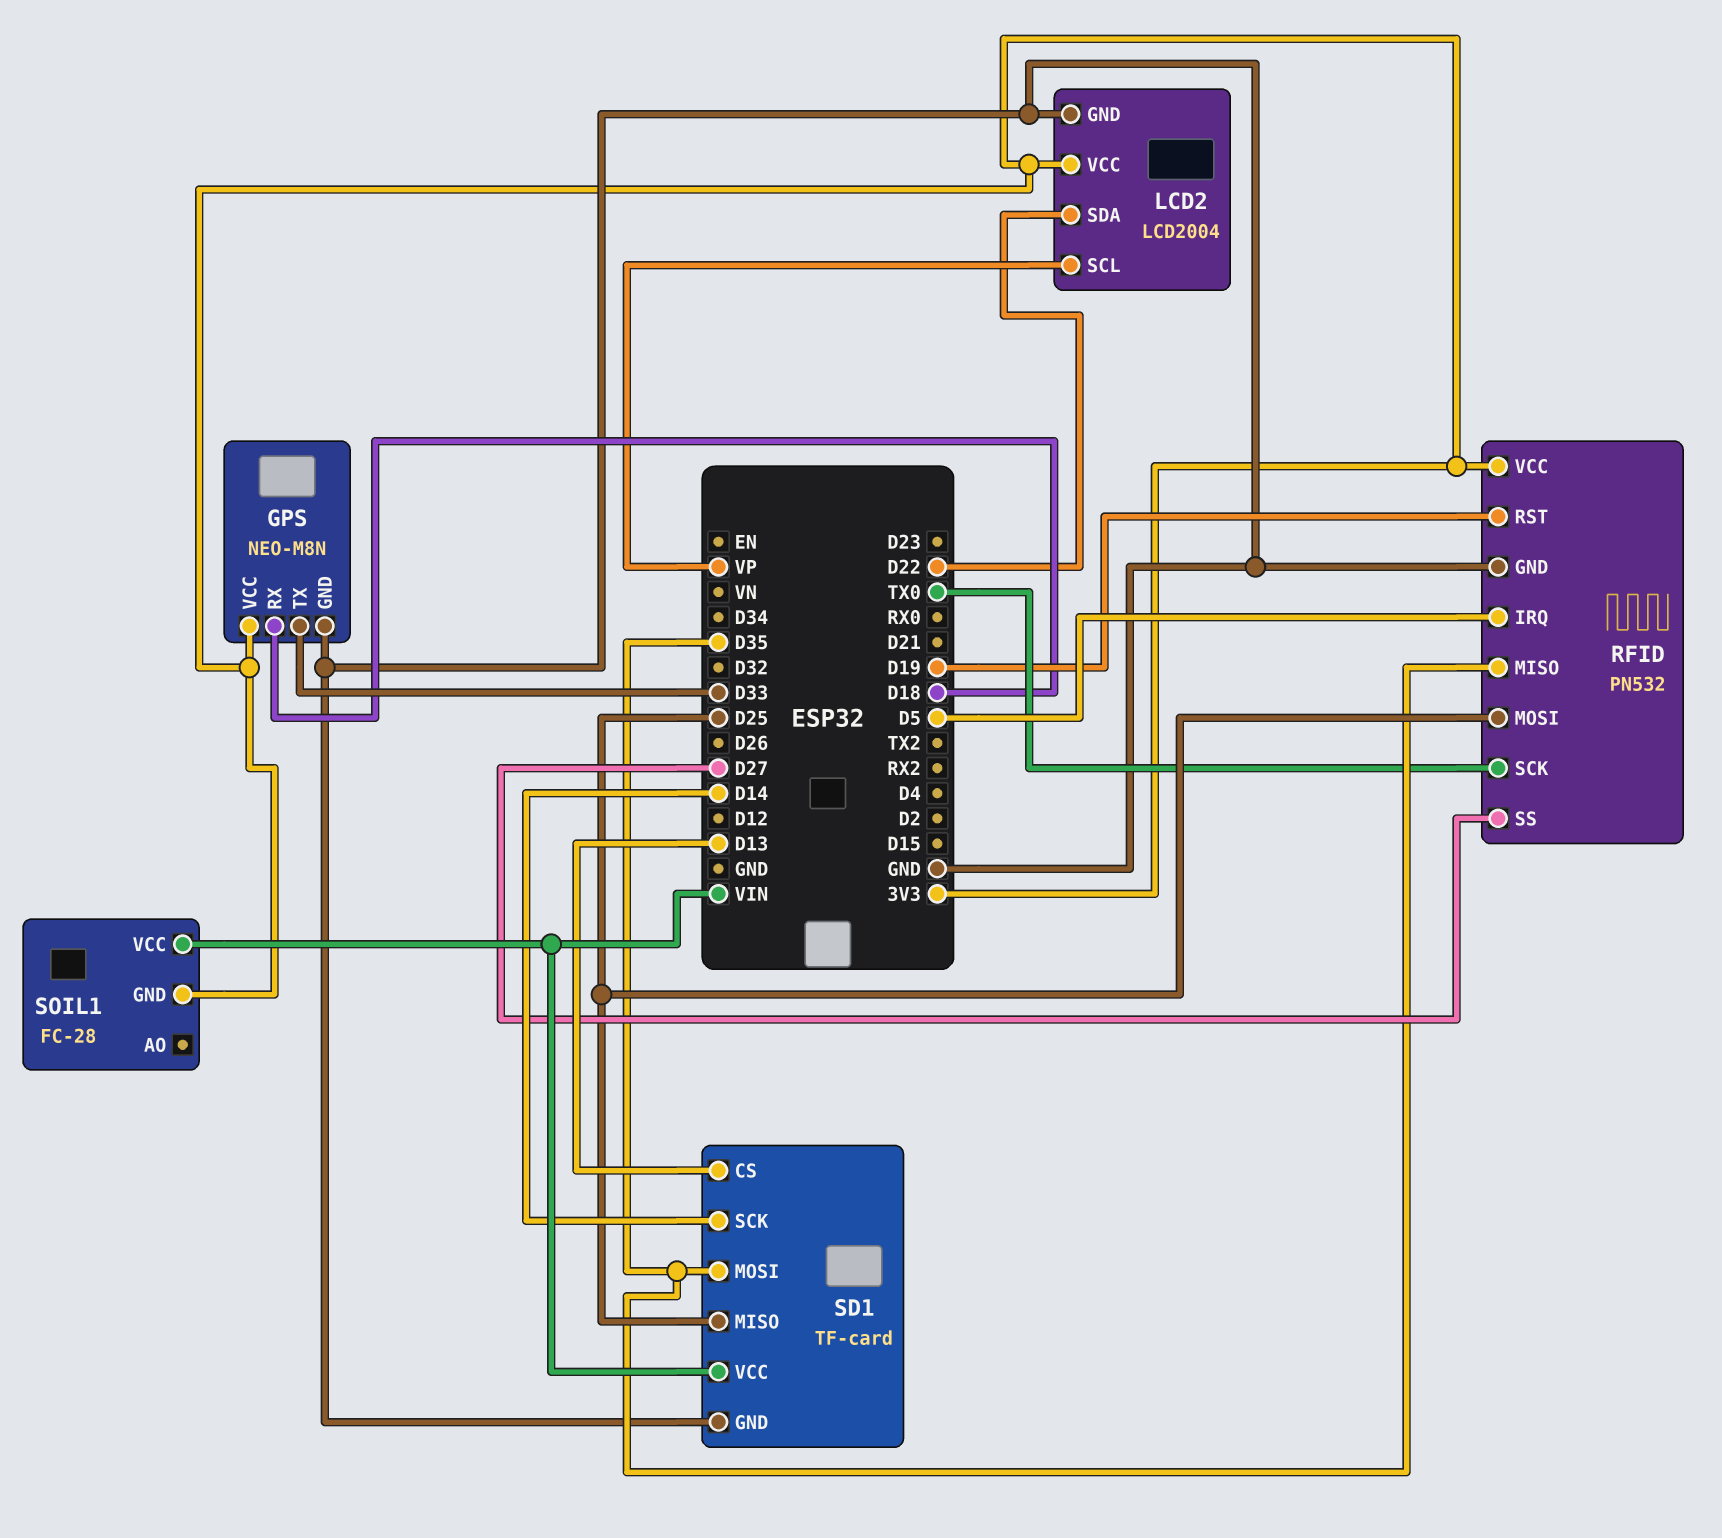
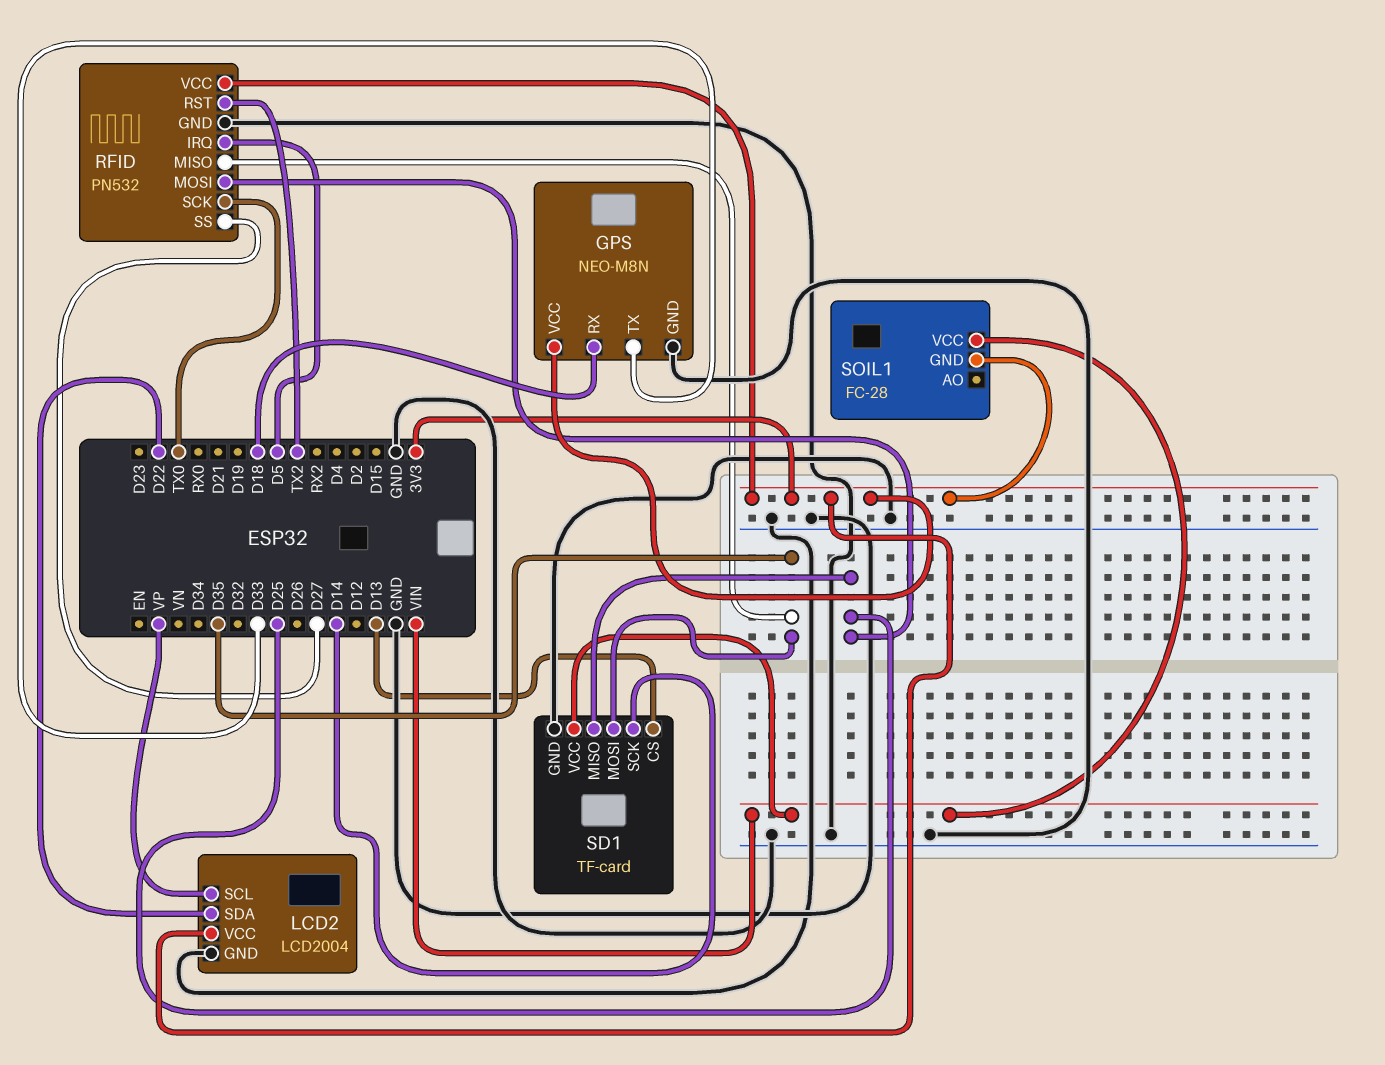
RFID pin RST: D19 -> TX2

